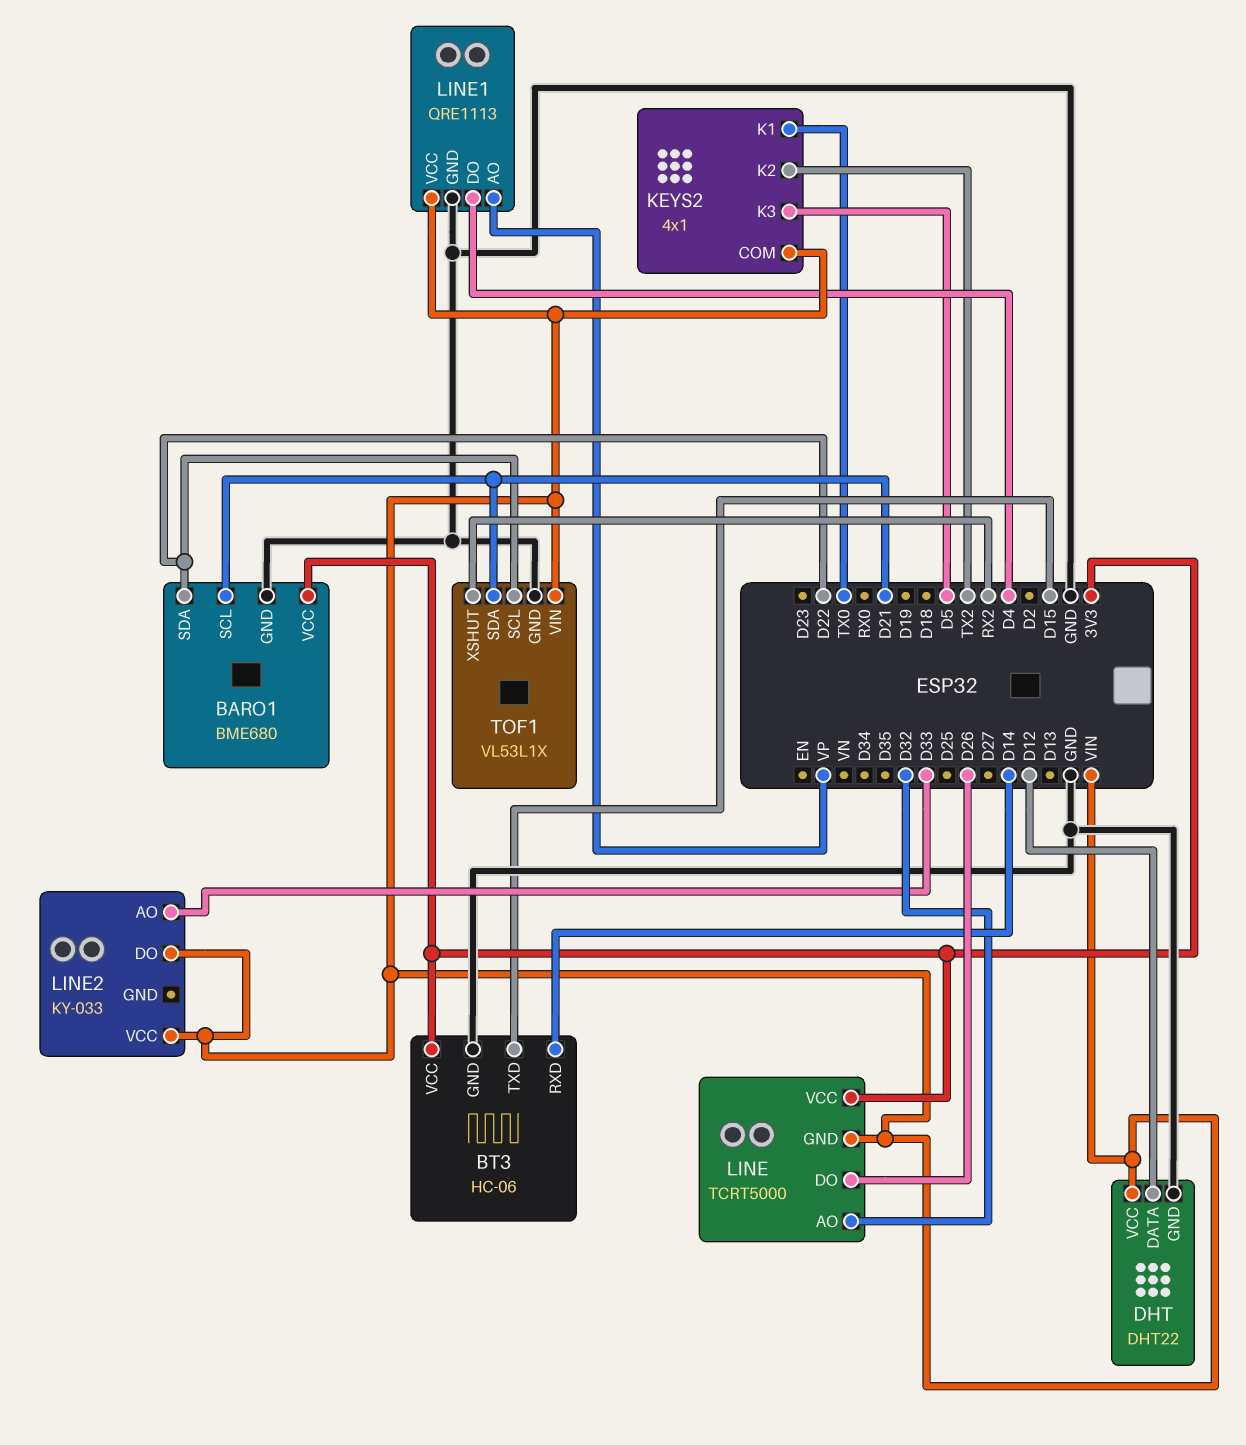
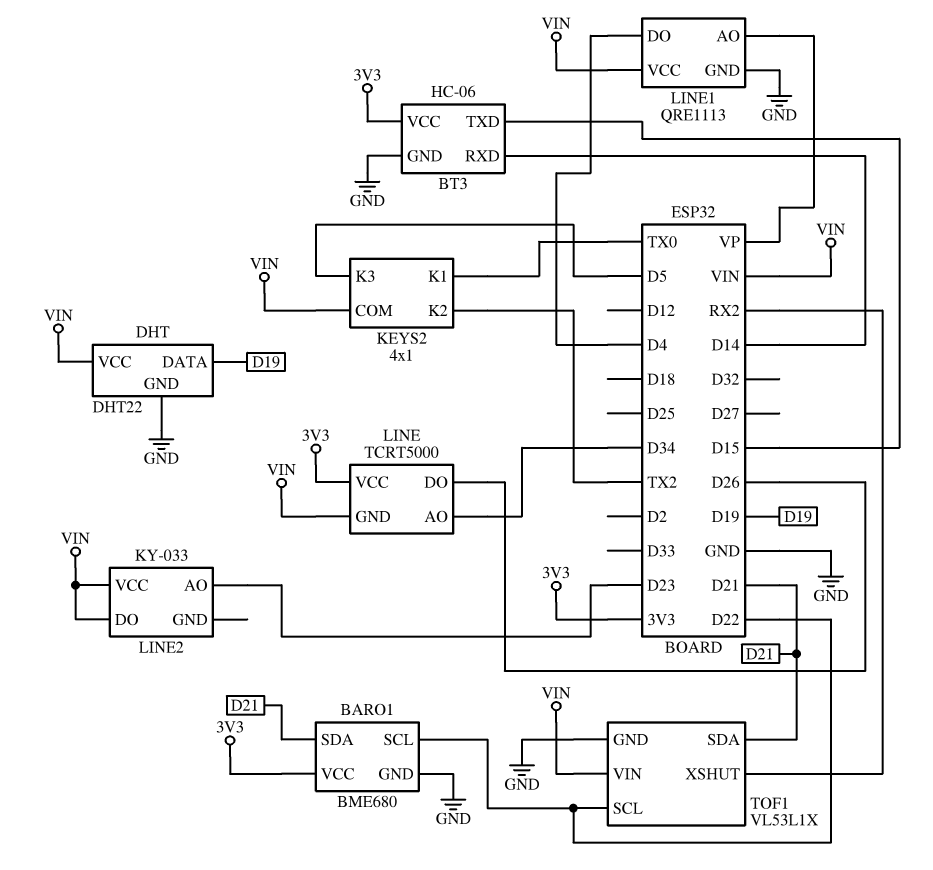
BARO1 pin SCL: D21 -> D22
BARO1 pin SDA: D22 -> D21
DHT pin DATA: D12 -> D19
LINE pin AO: D32 -> D34
LINE2 pin AO: D33 -> D23

